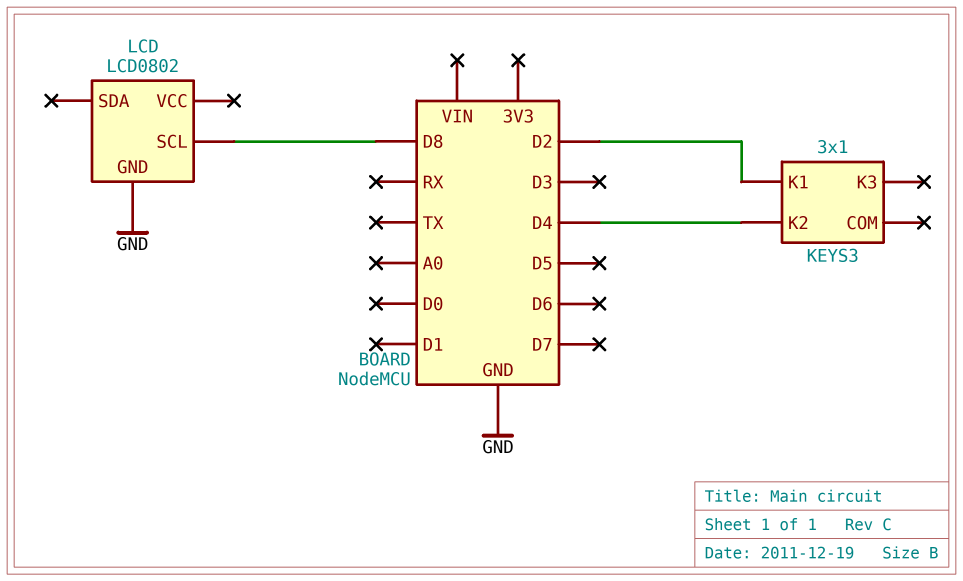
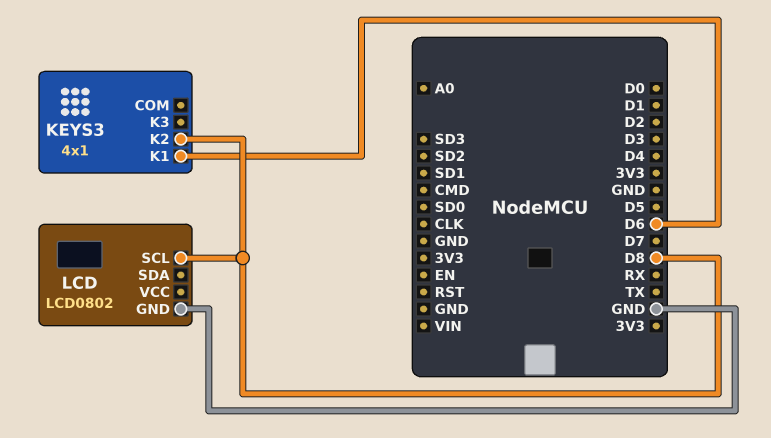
KEYS3: 3x1 -> 4x1
KEYS3 pin K1: D2 -> D6
KEYS3 pin K2: D4 -> D8

